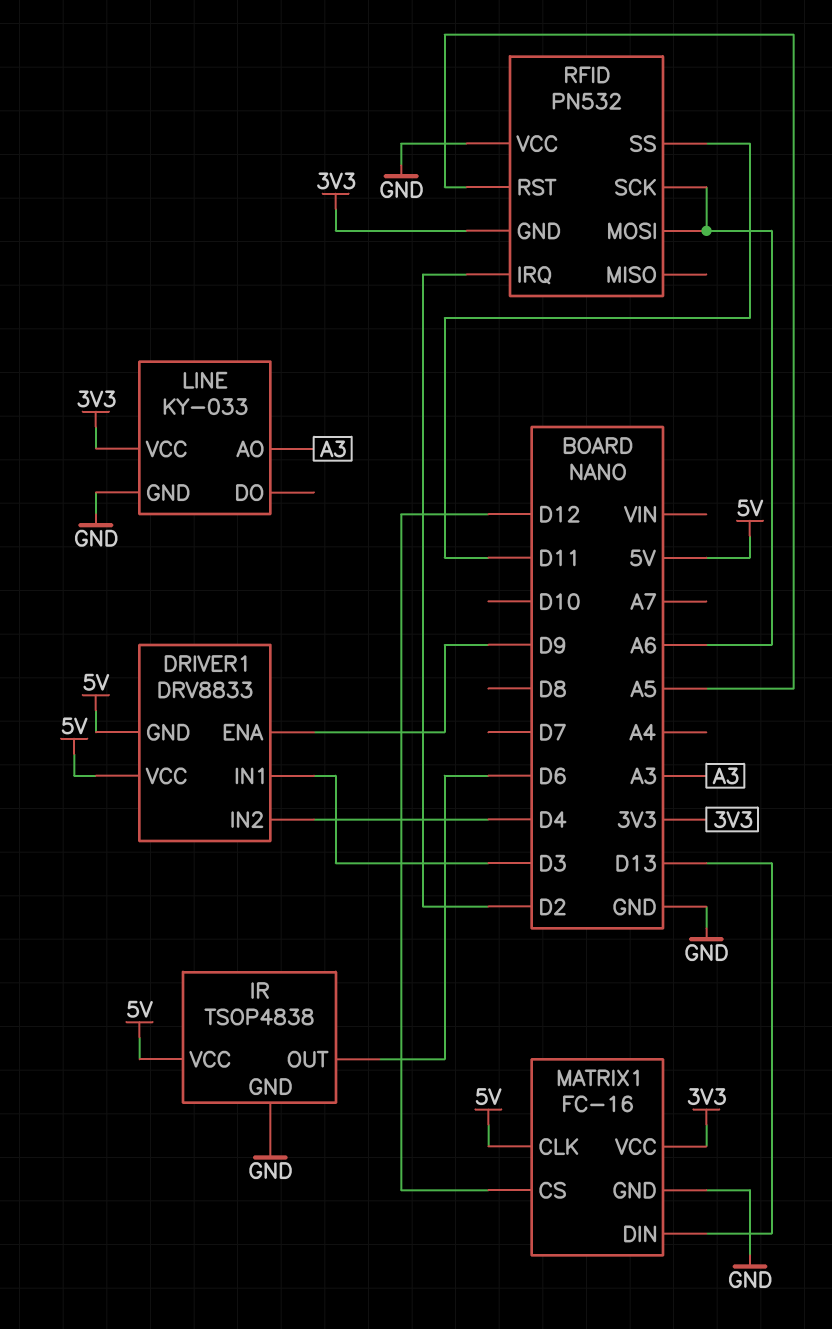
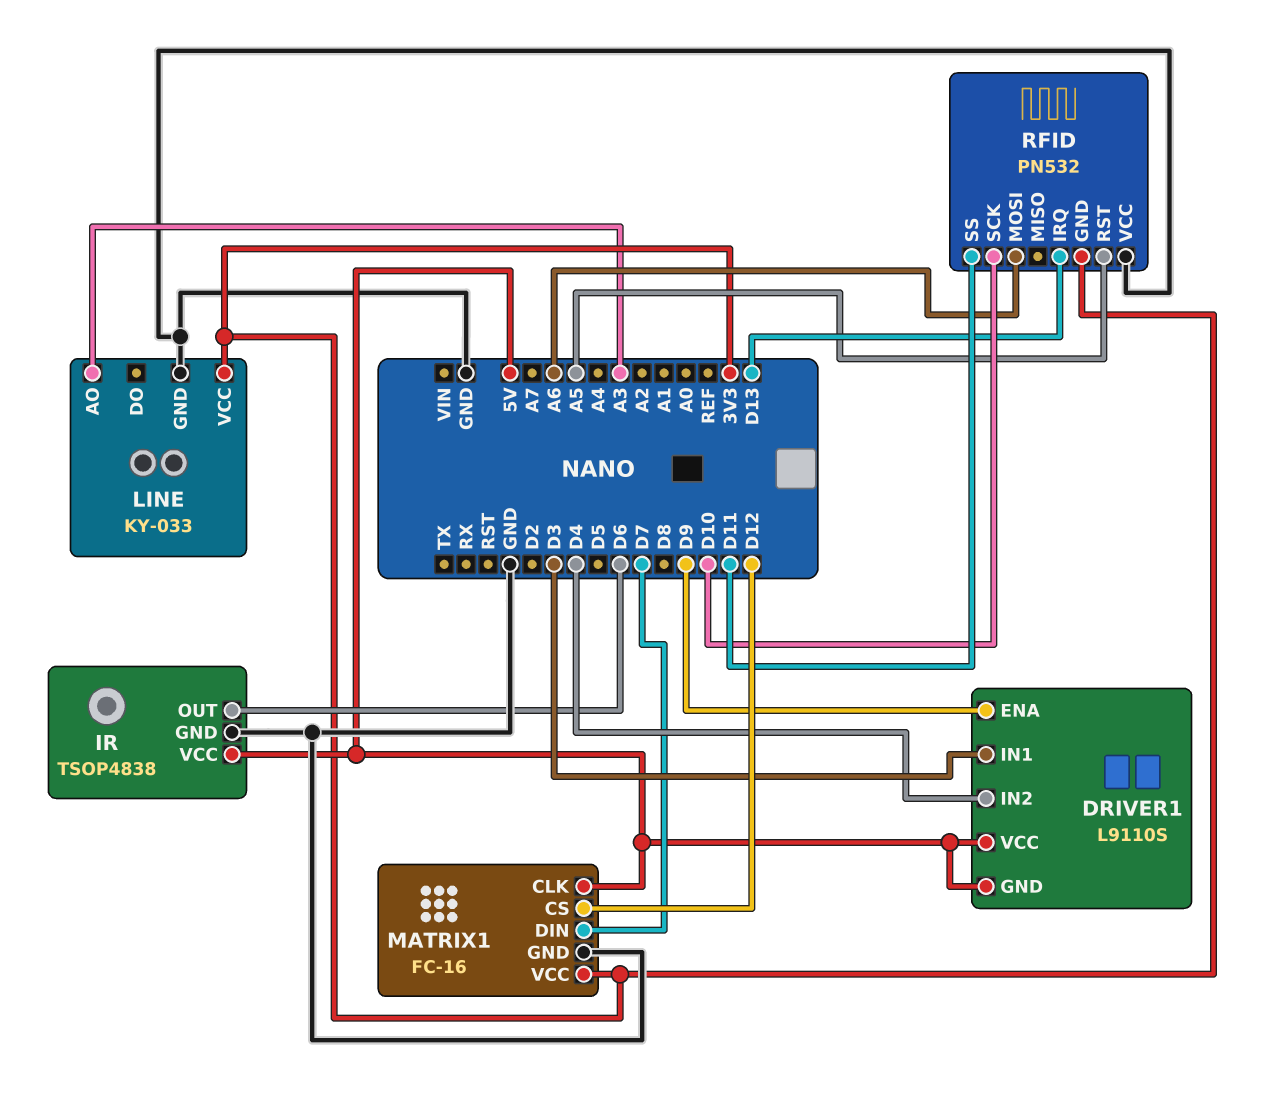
DRIVER1: DRV8833 -> L9110S
MATRIX1 pin DIN: D13 -> D7
RFID pin IRQ: D2 -> D13
RFID pin SCK: A6 -> D10

